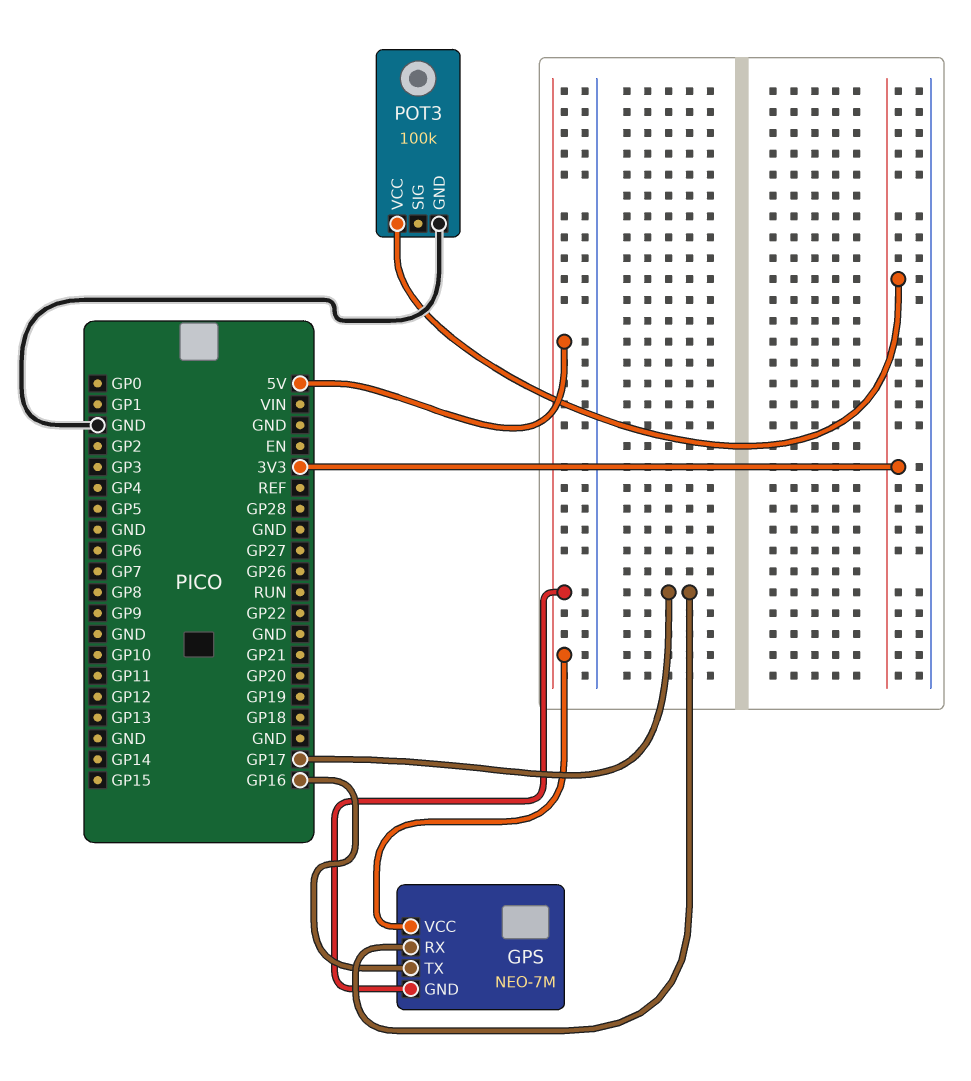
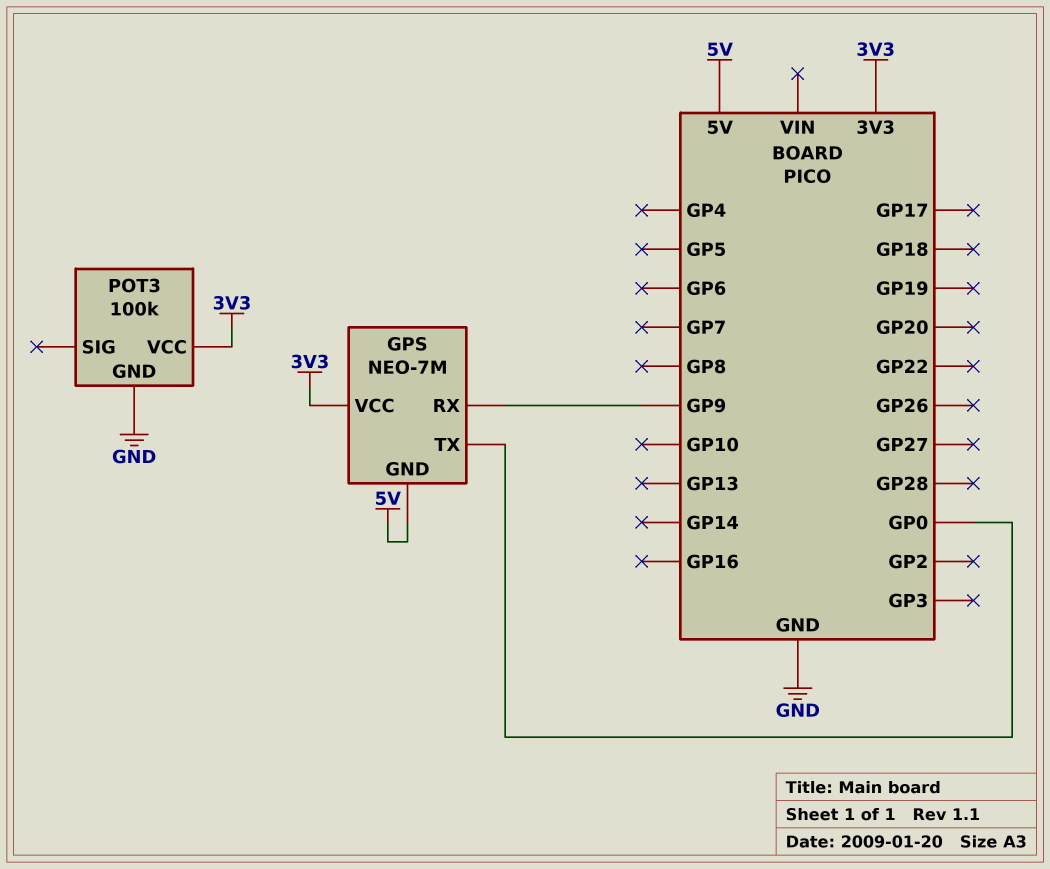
GPS pin RX: GP17 -> GP9
GPS pin TX: GP16 -> GP0
GPS pin VCC: 5V -> 3V3

